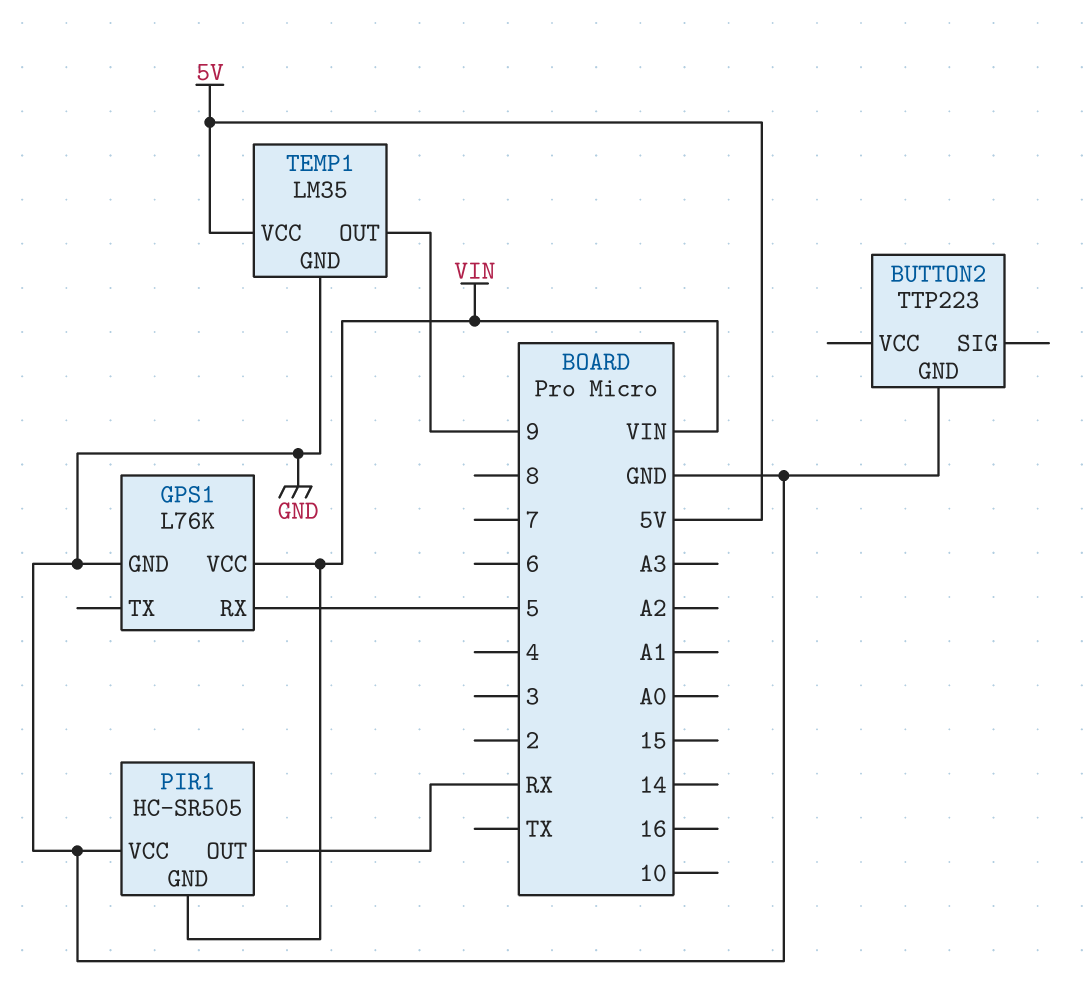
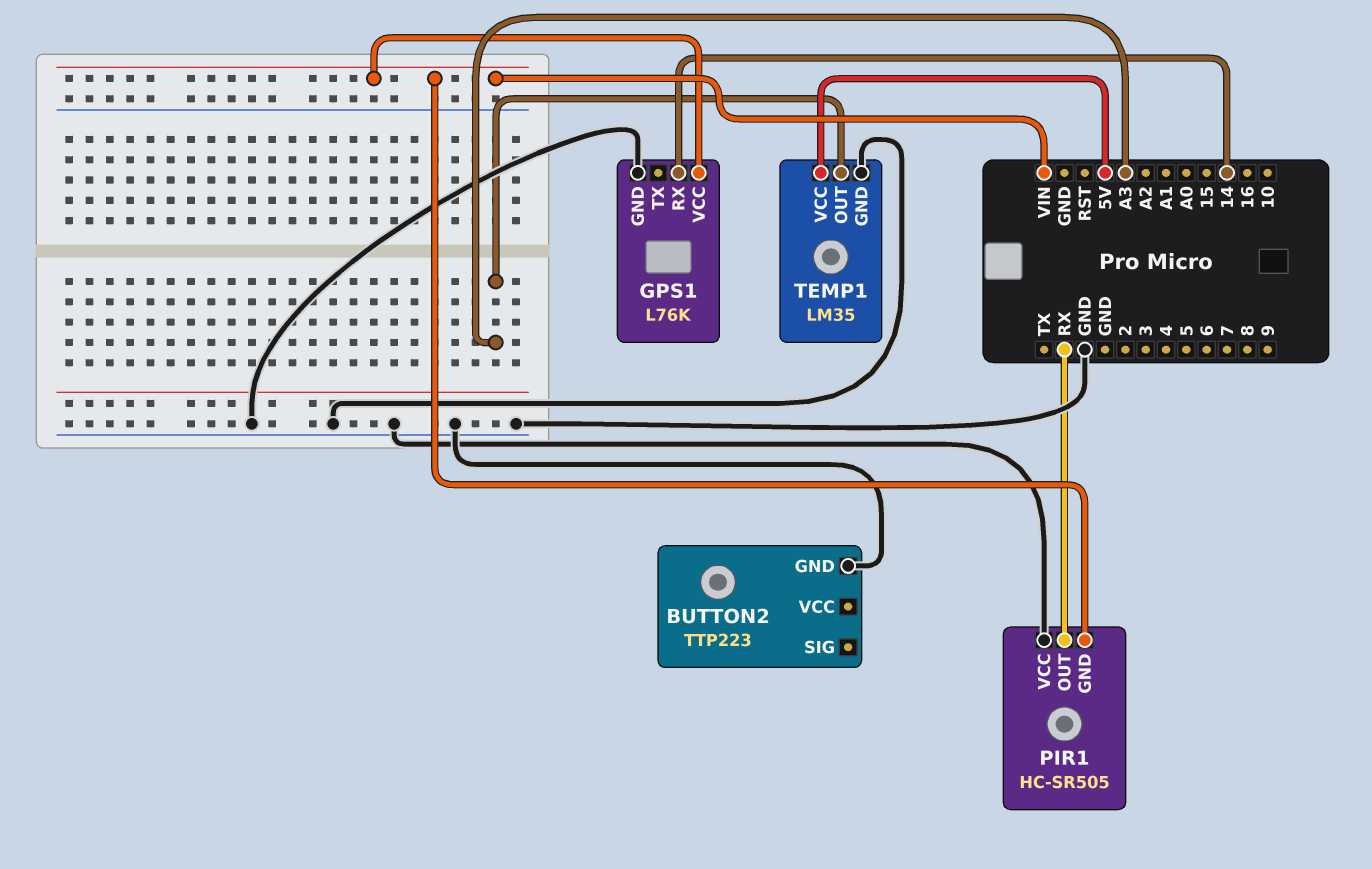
GPS1 pin RX: 5 -> 14
TEMP1 pin OUT: 9 -> A3

